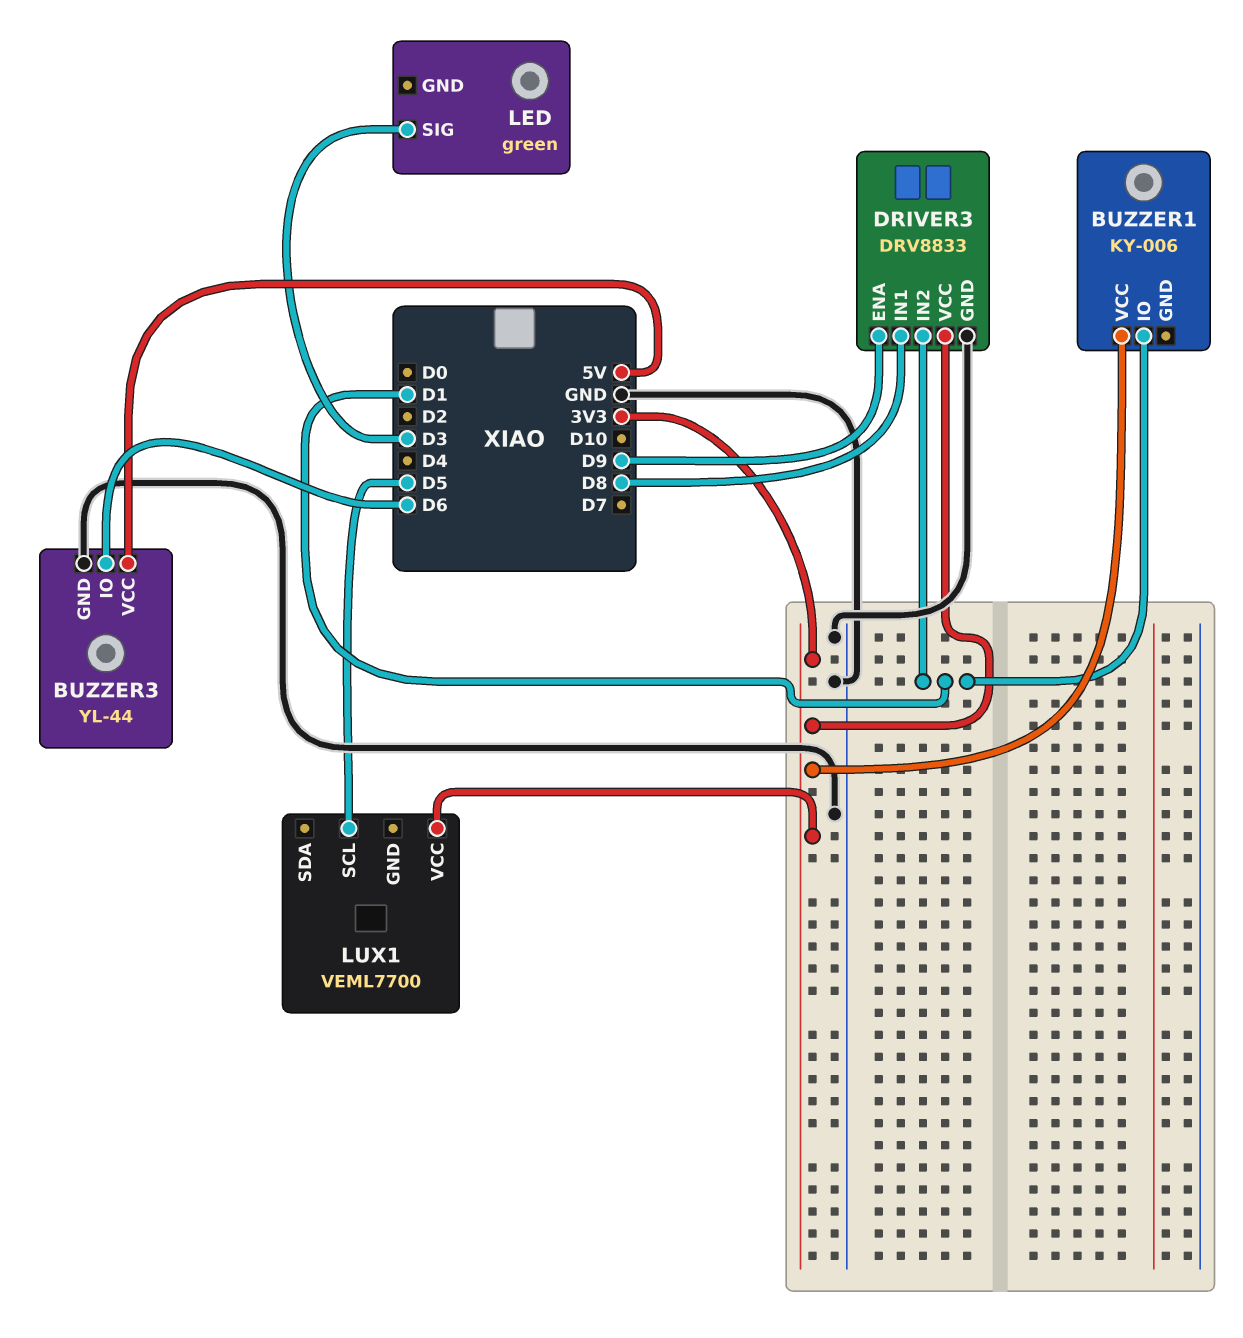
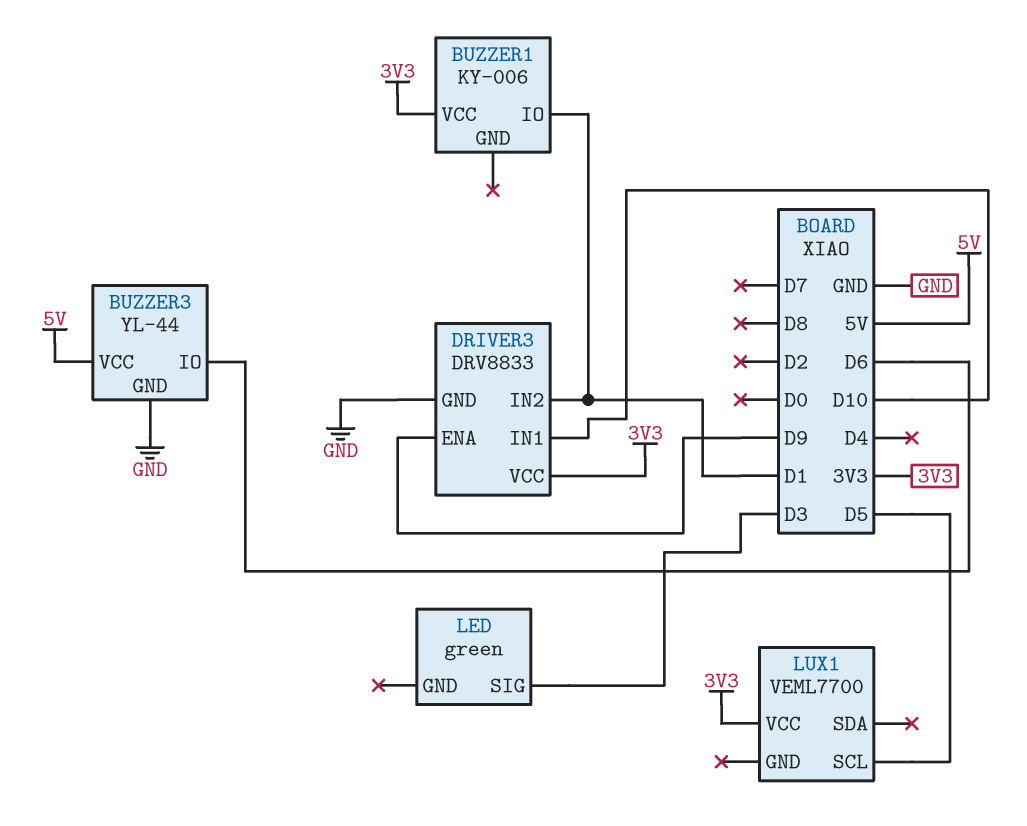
DRIVER3 pin IN1: D8 -> D10

